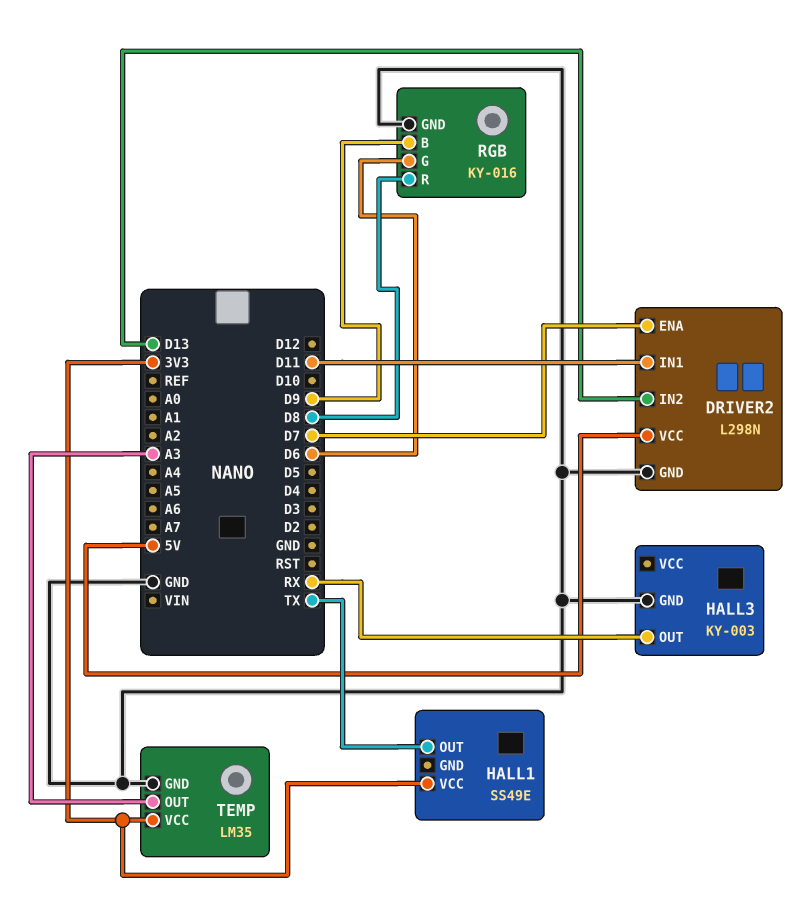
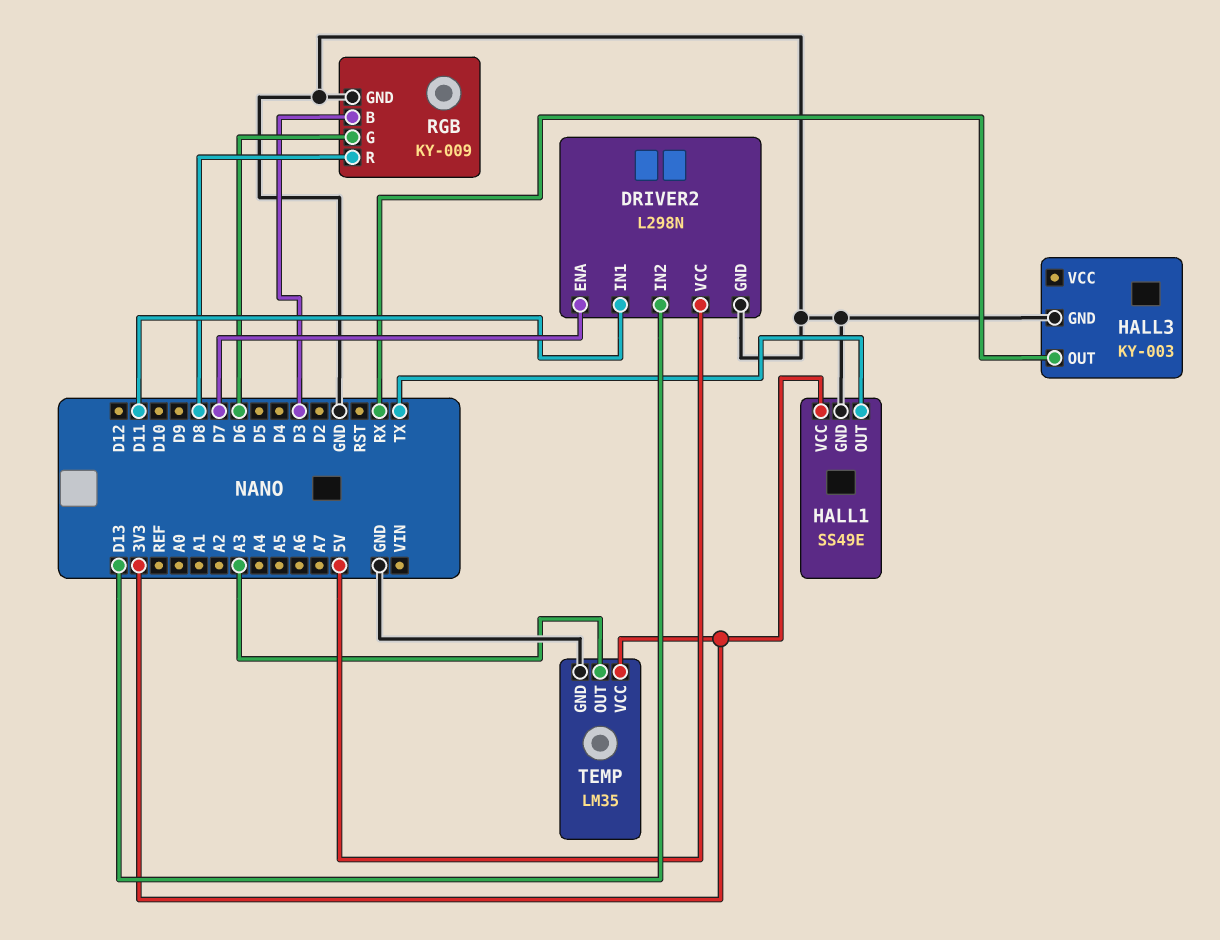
HALL1 pin GND: none -> GND
RGB: KY-016 -> KY-009
RGB pin B: D9 -> D3

